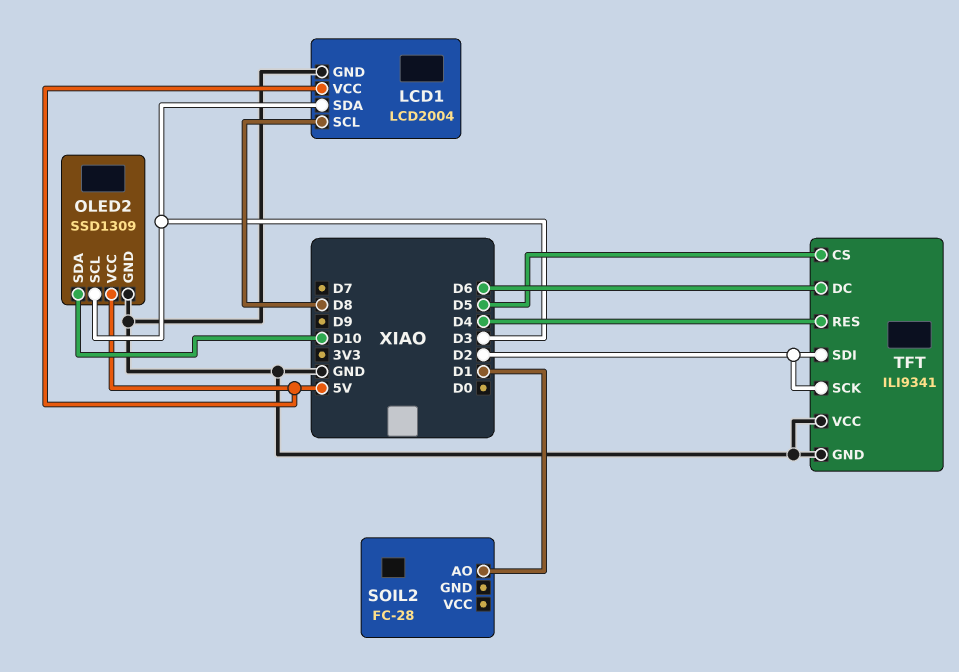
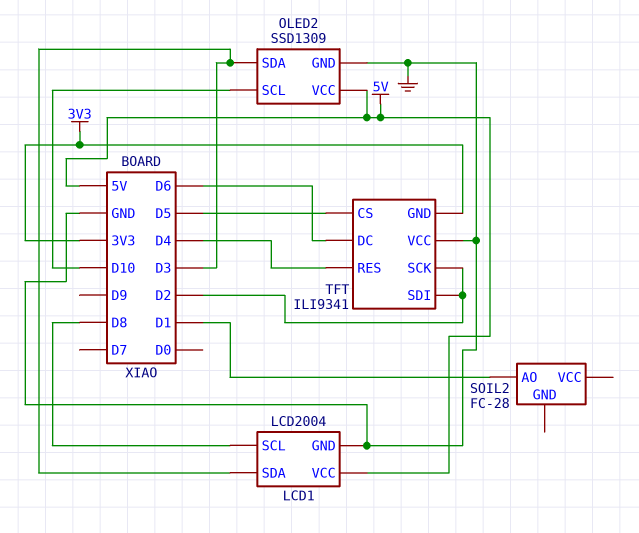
OLED2 pin SCL: D3 -> D10
OLED2 pin SDA: D10 -> D3
TFT pin GND: GND -> 3V3

